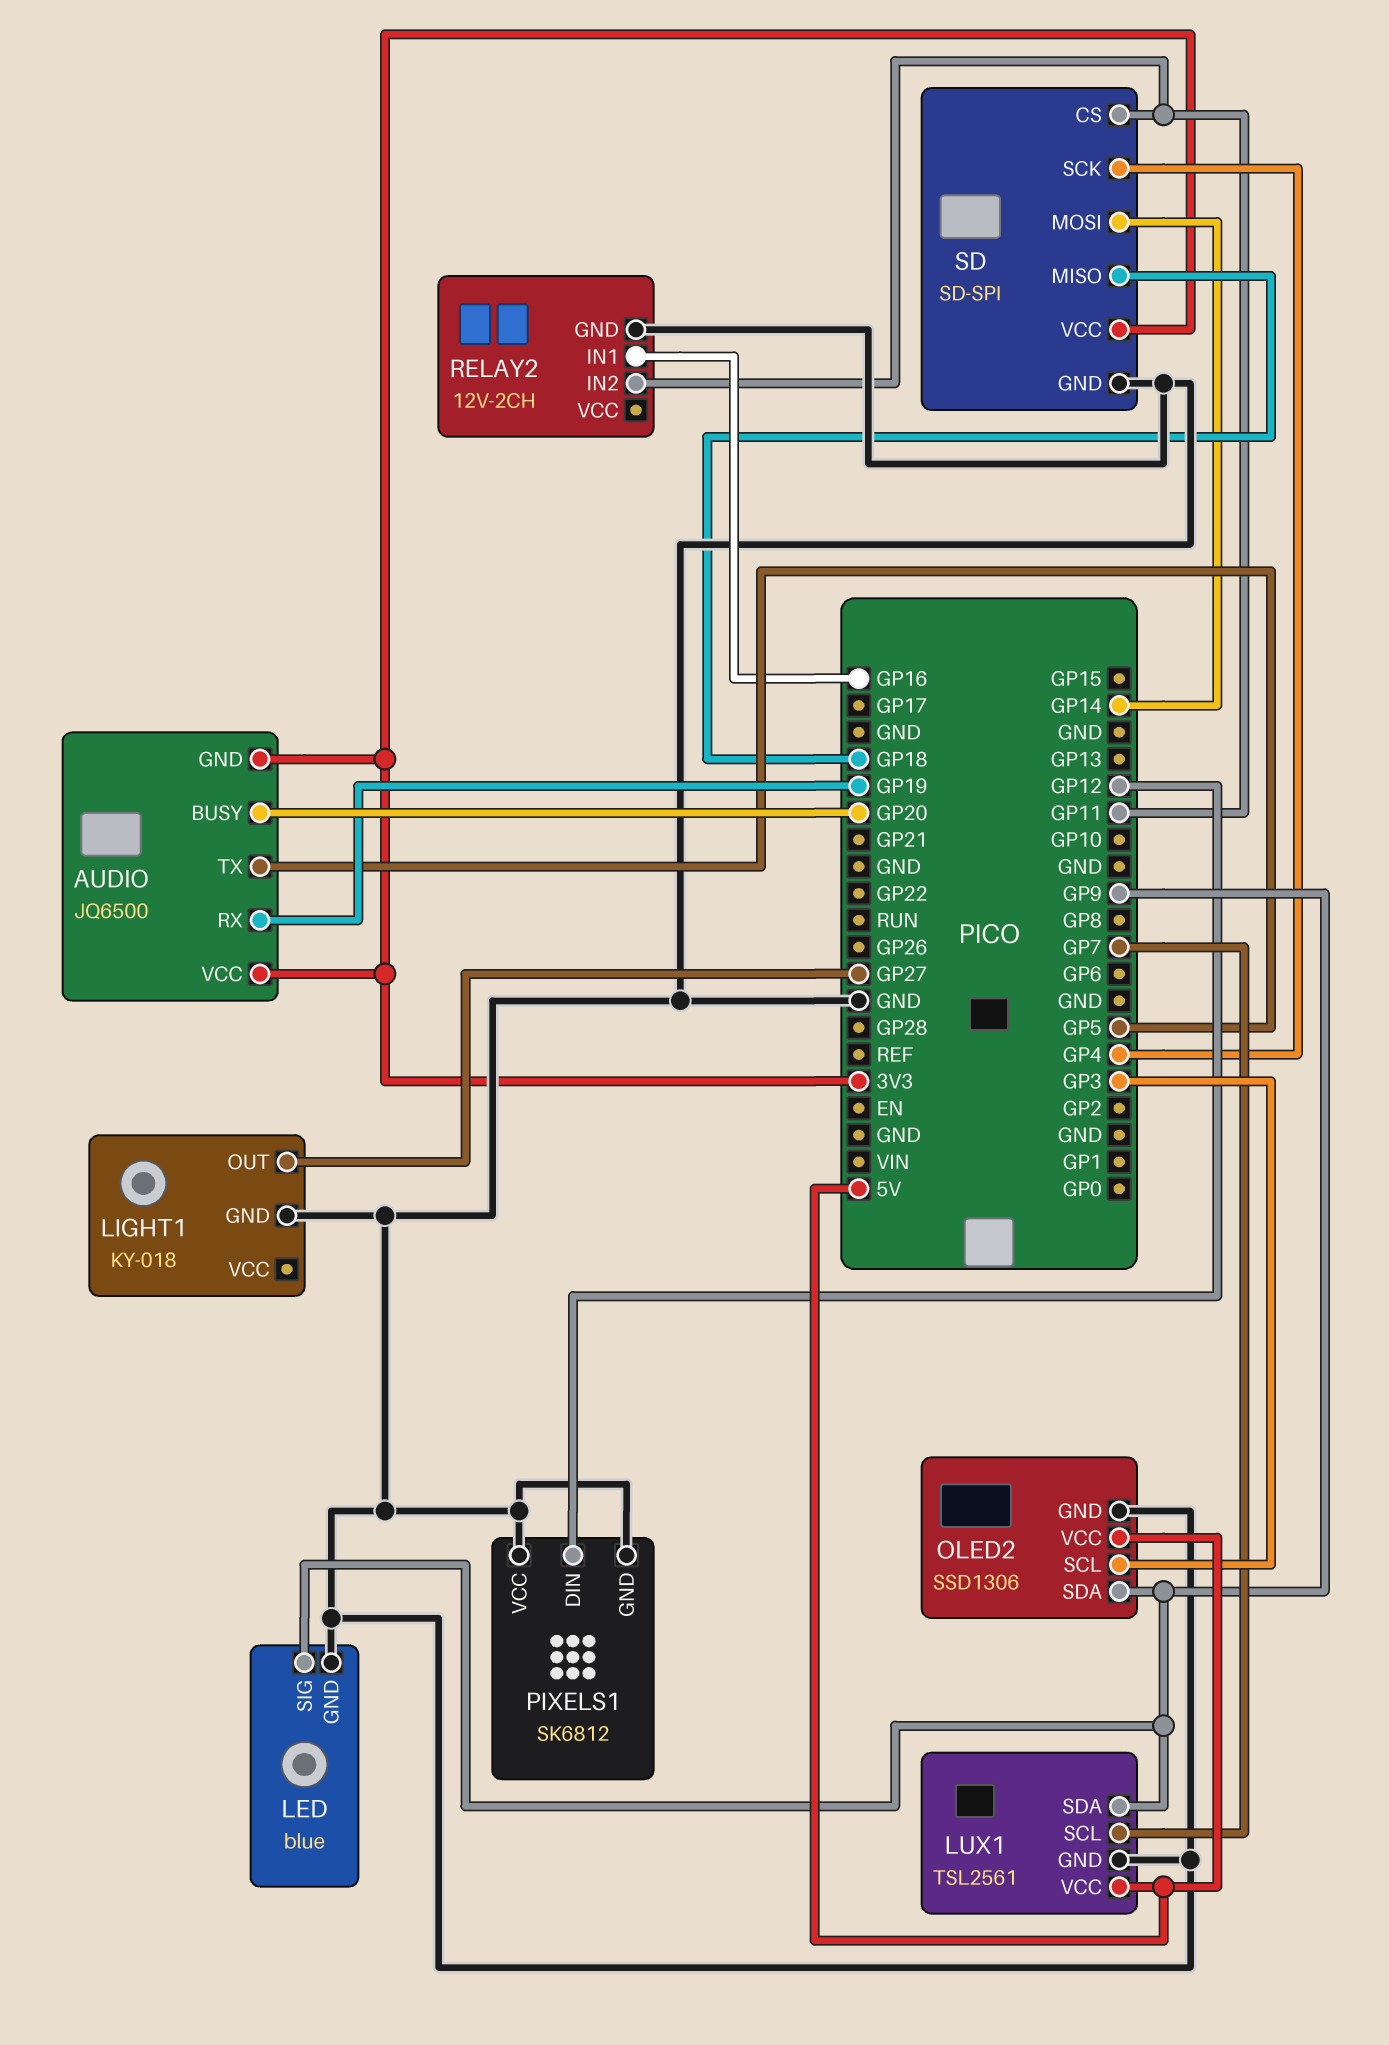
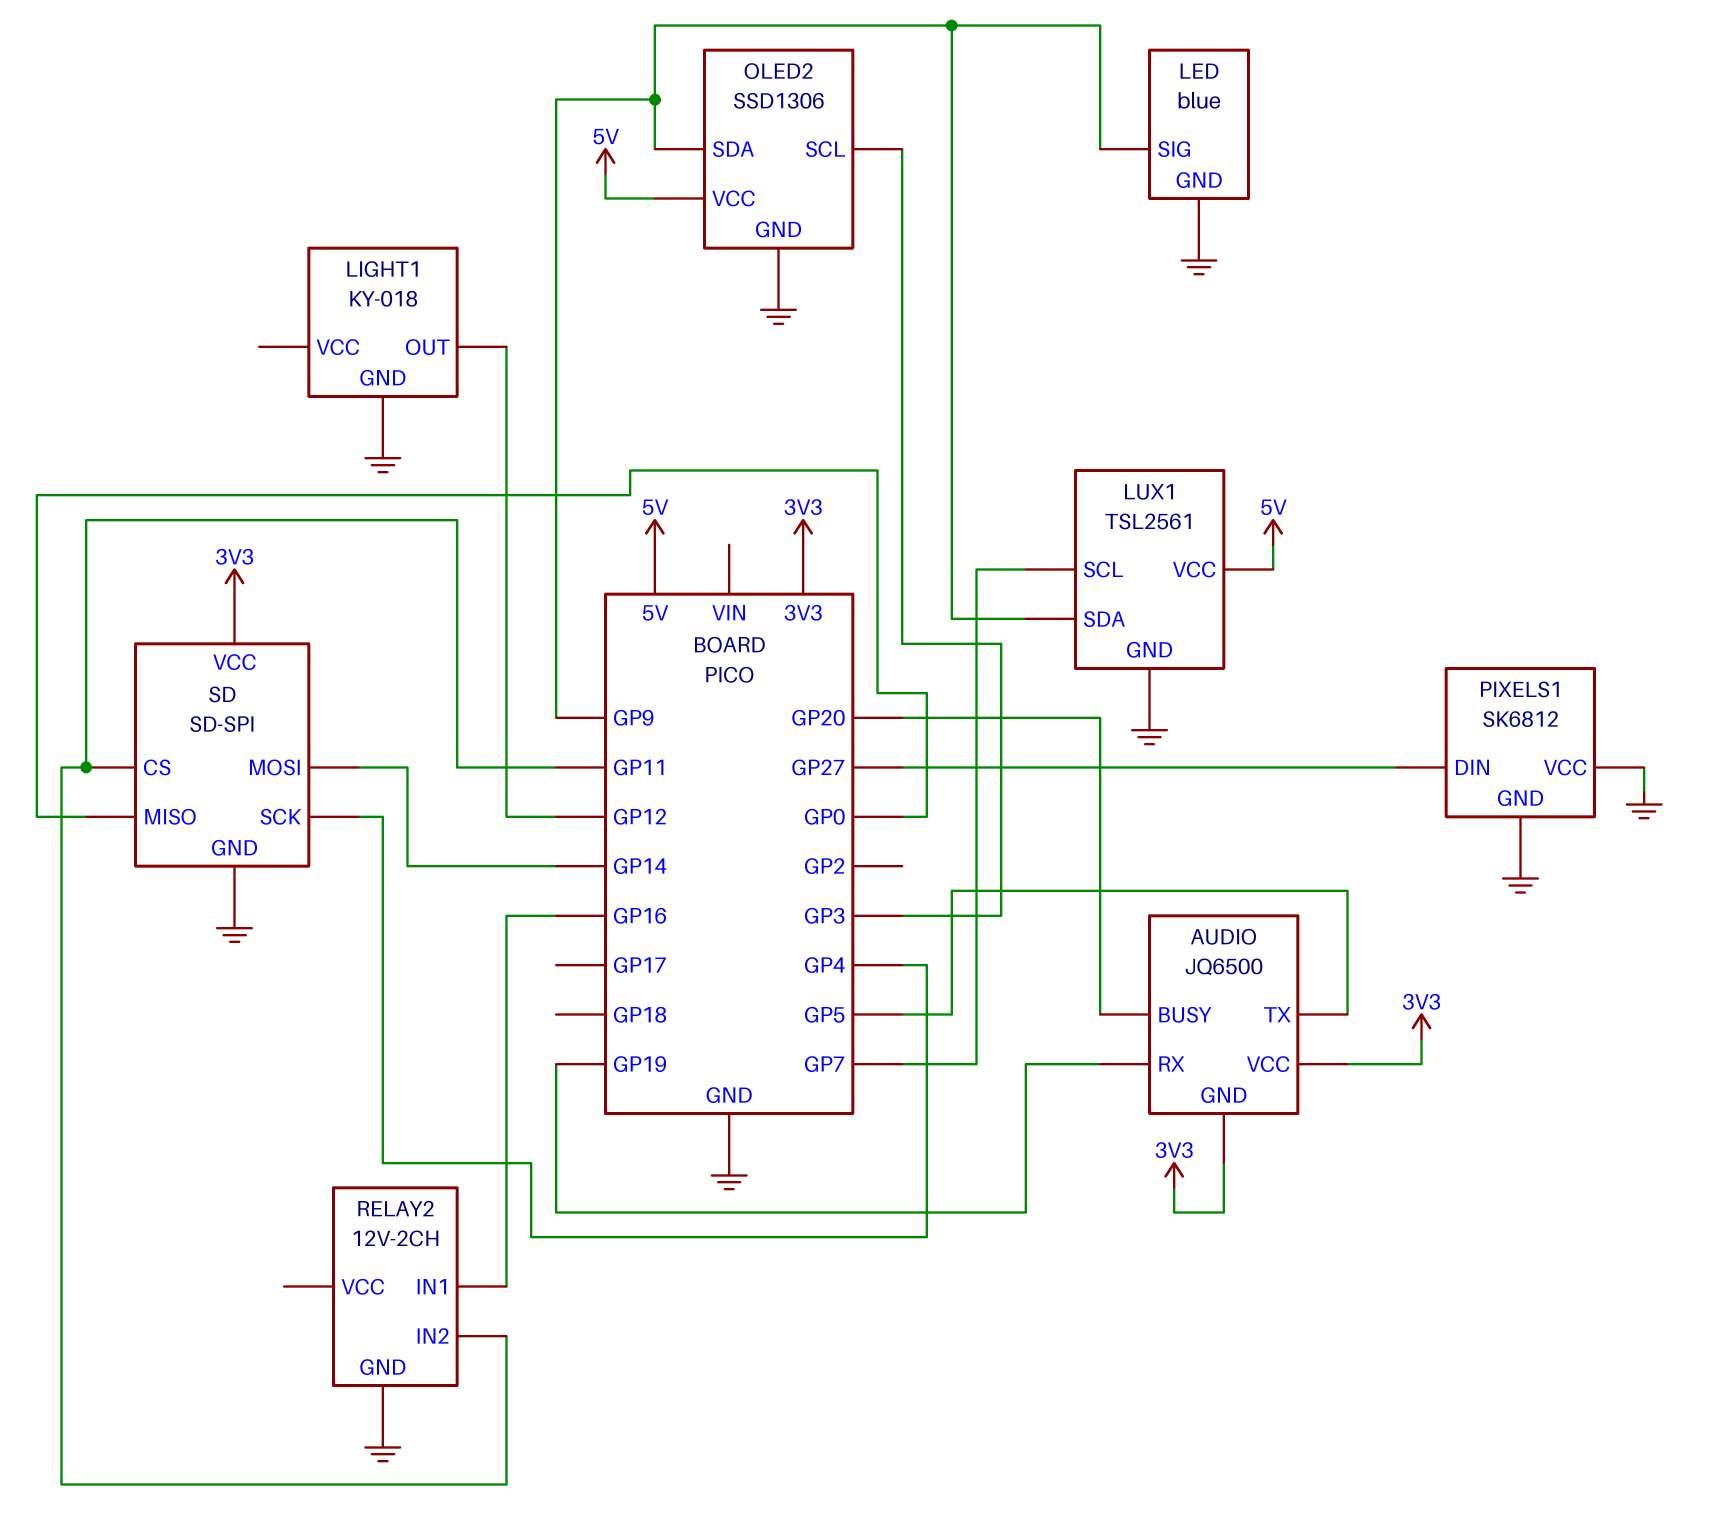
LIGHT1 pin OUT: GP27 -> GP12
PIXELS1 pin DIN: GP12 -> GP27
SD pin MISO: GP18 -> GP0

